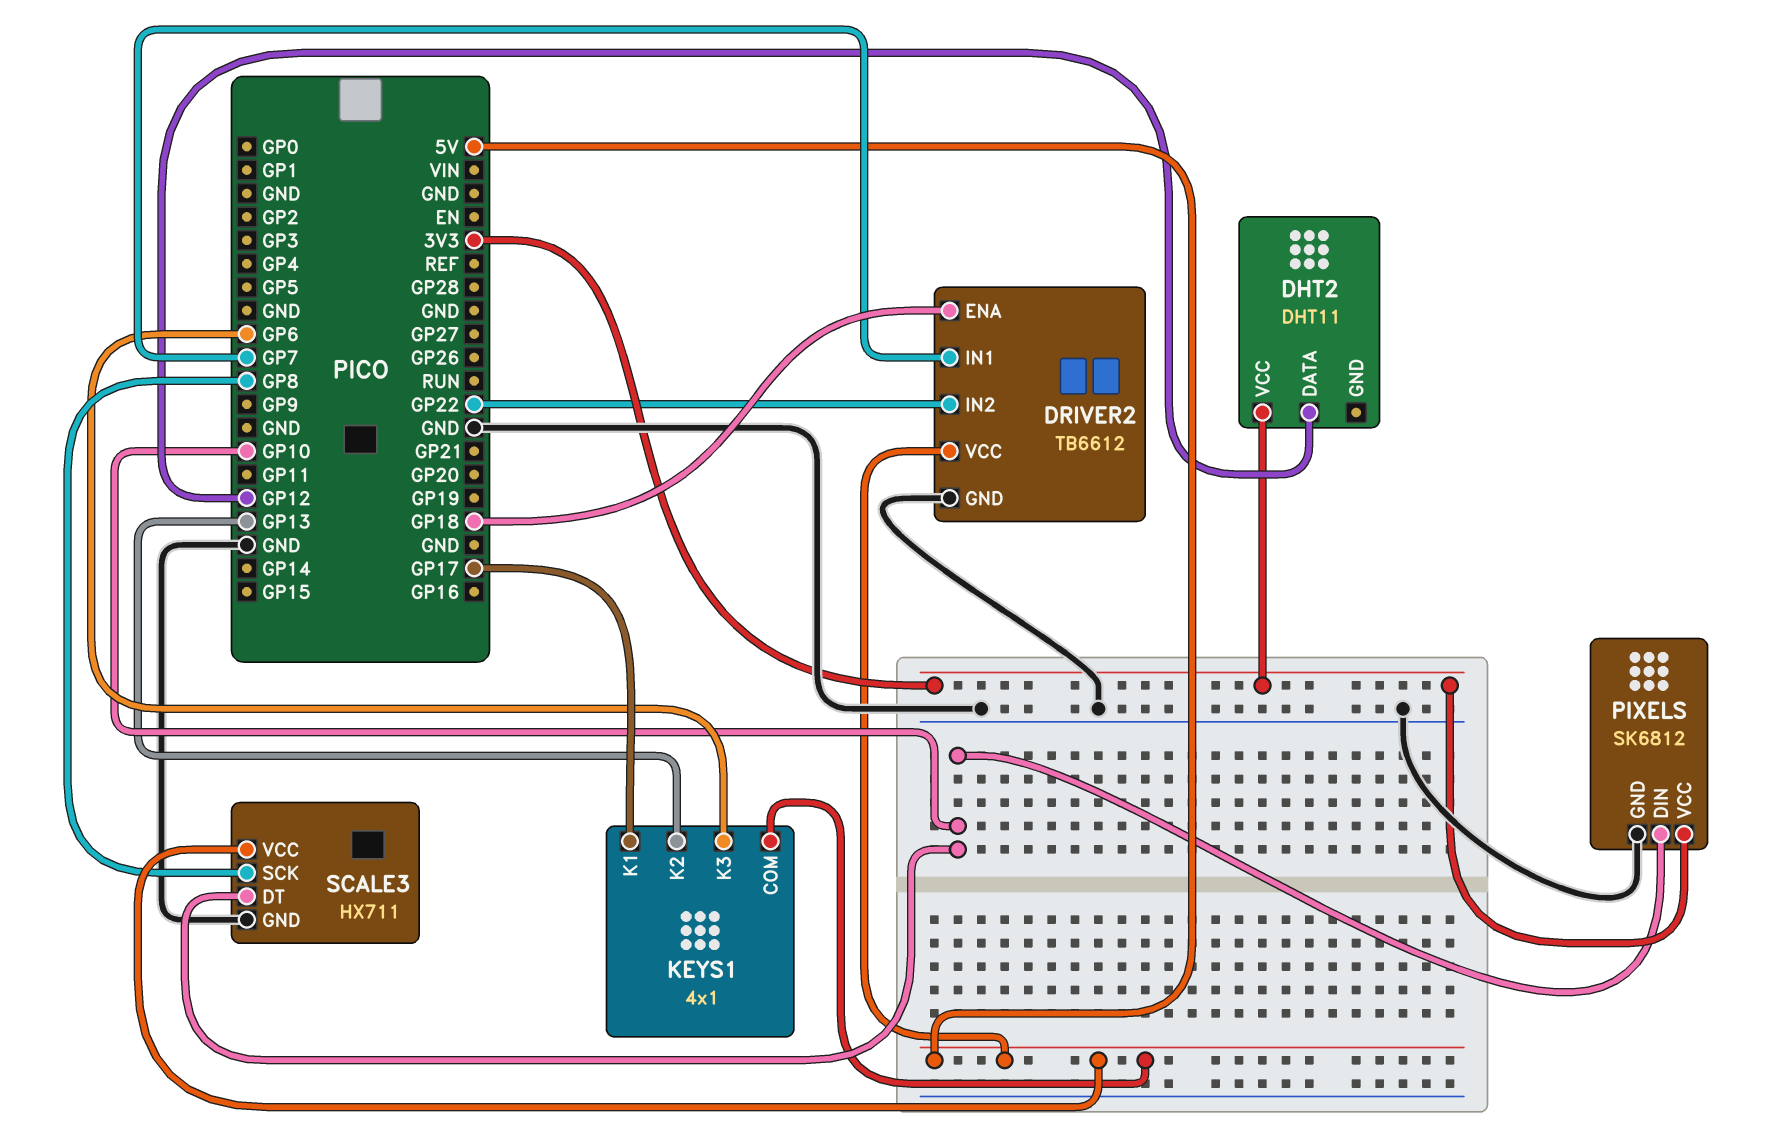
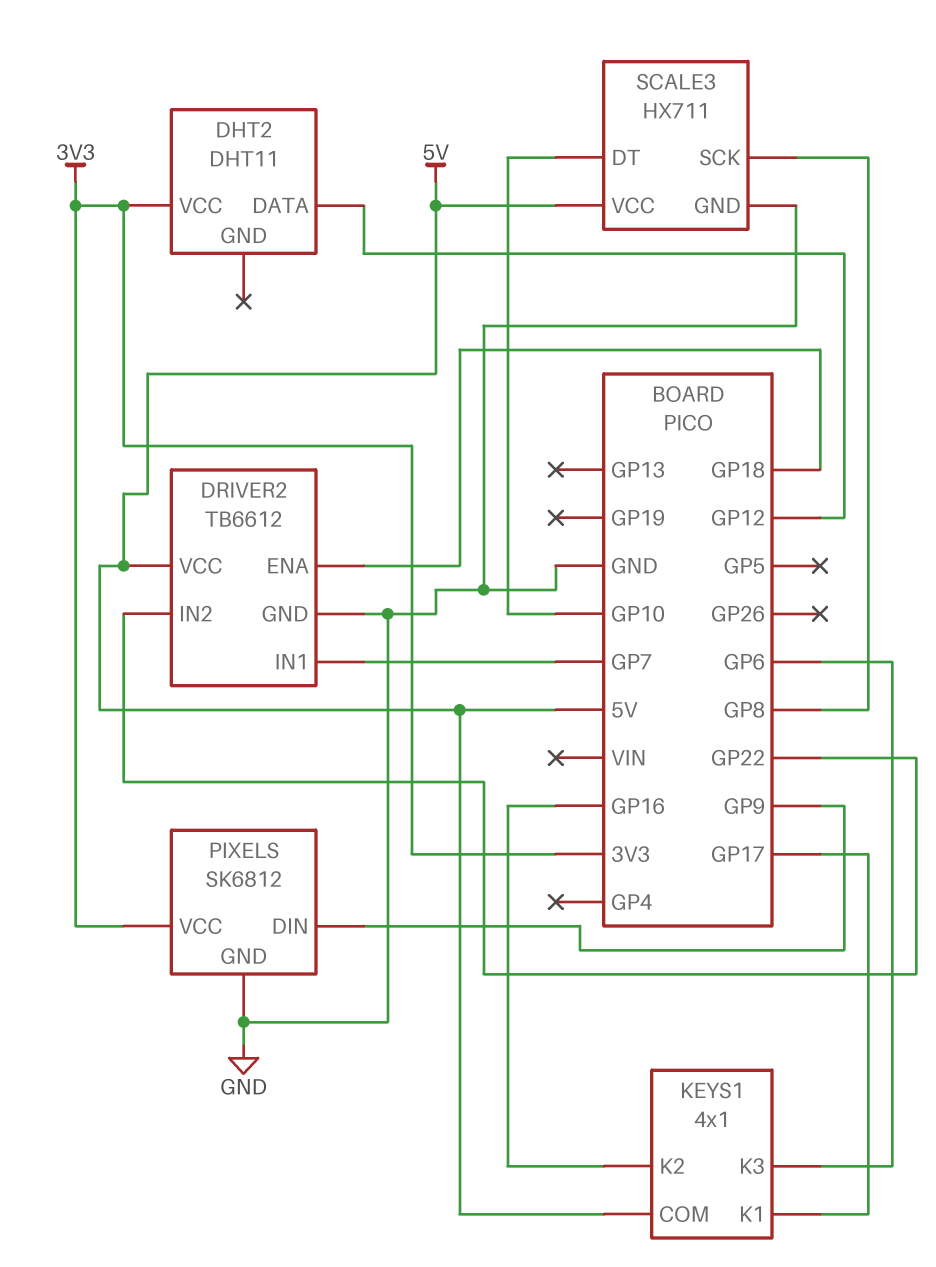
KEYS1 pin K2: GP13 -> GP16
PIXELS pin DIN: GP10 -> GP9

